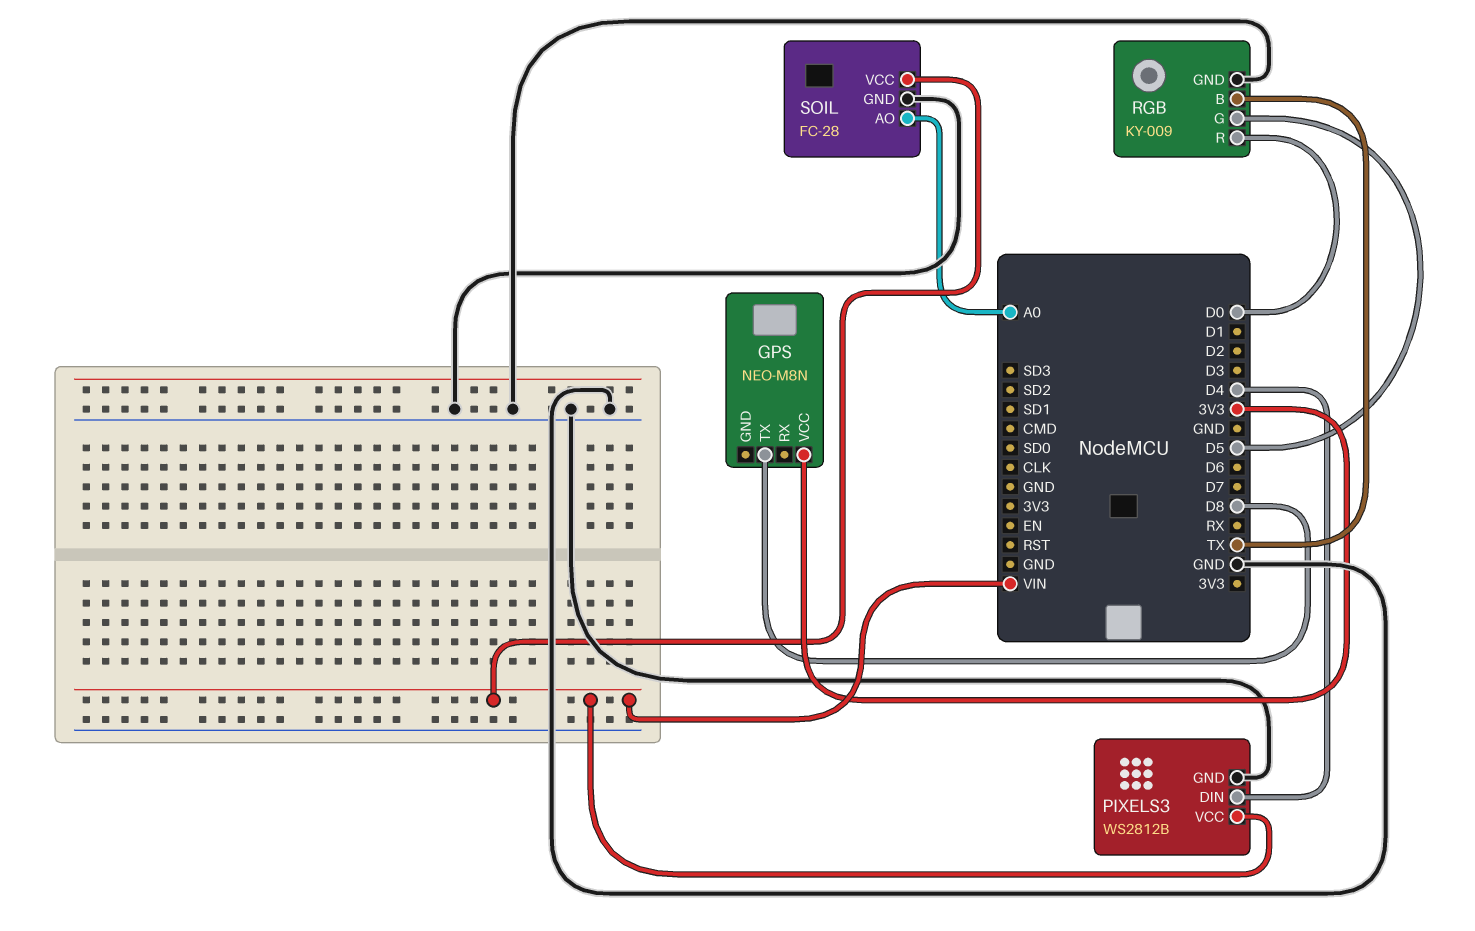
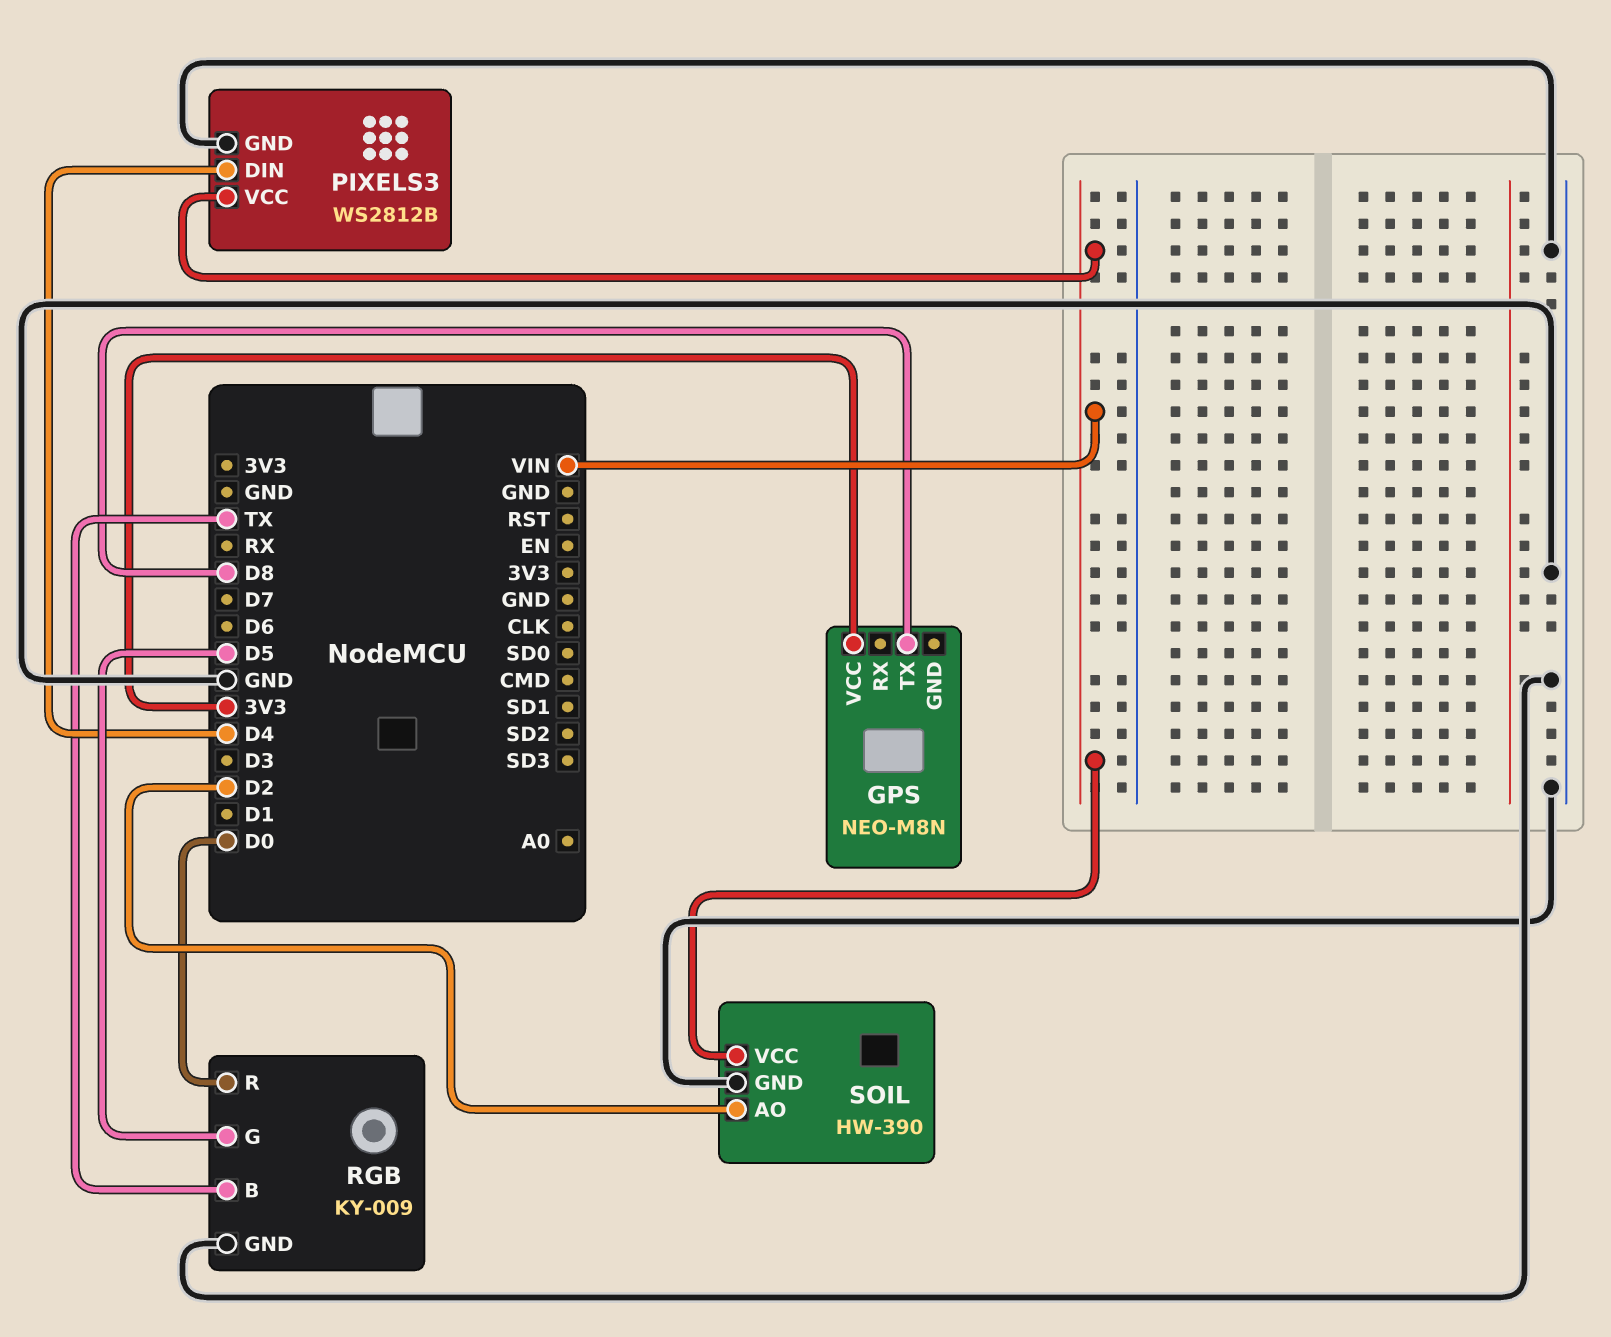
SOIL: FC-28 -> HW-390
SOIL pin AO: A0 -> D2

